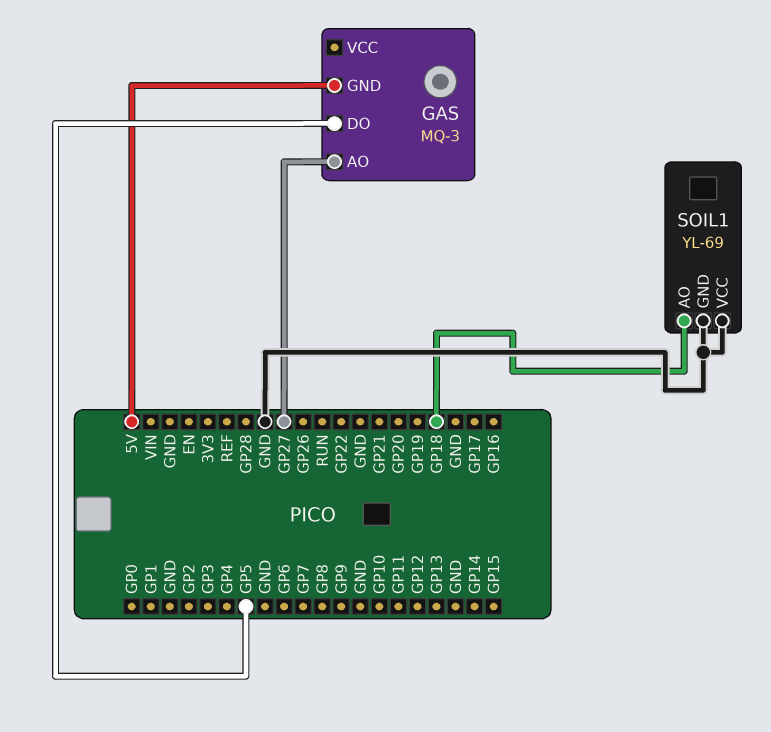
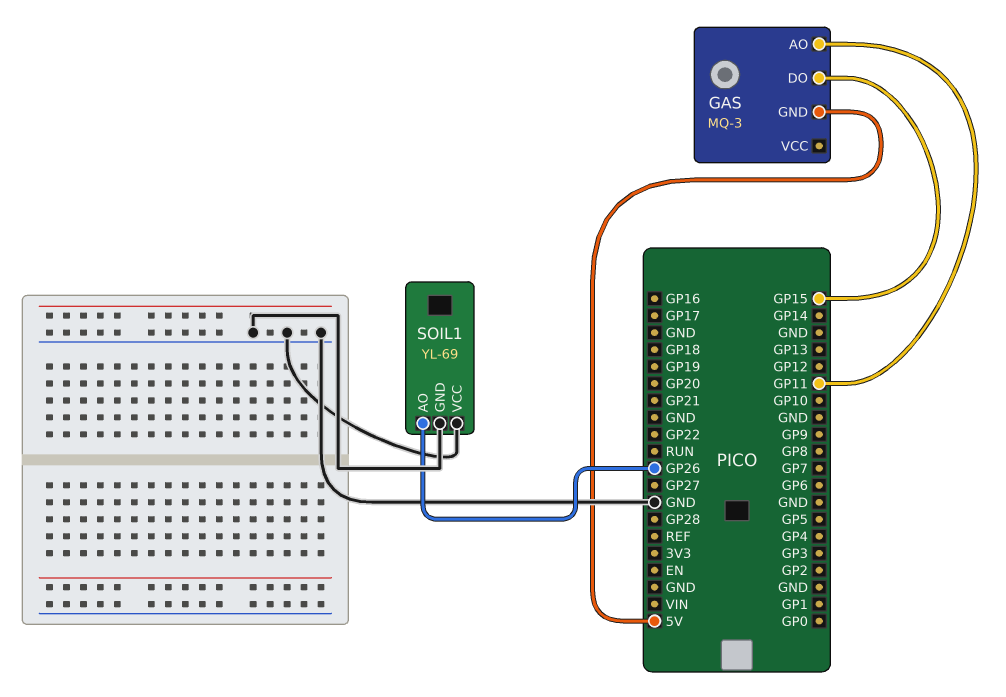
GAS pin AO: GP27 -> GP11
GAS pin DO: GP5 -> GP15
SOIL1 pin AO: GP18 -> GP26

